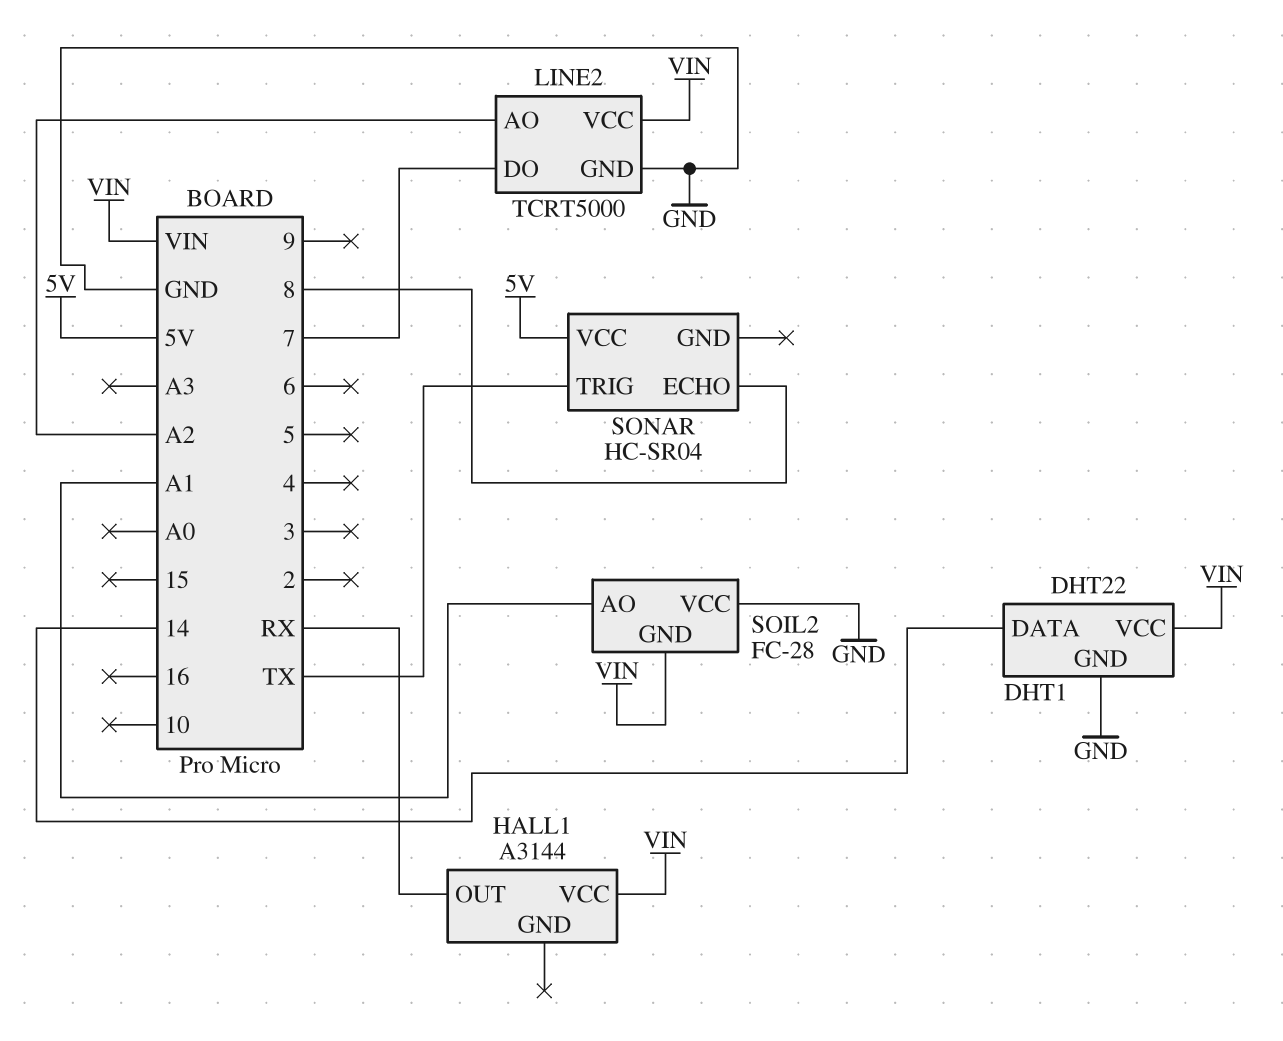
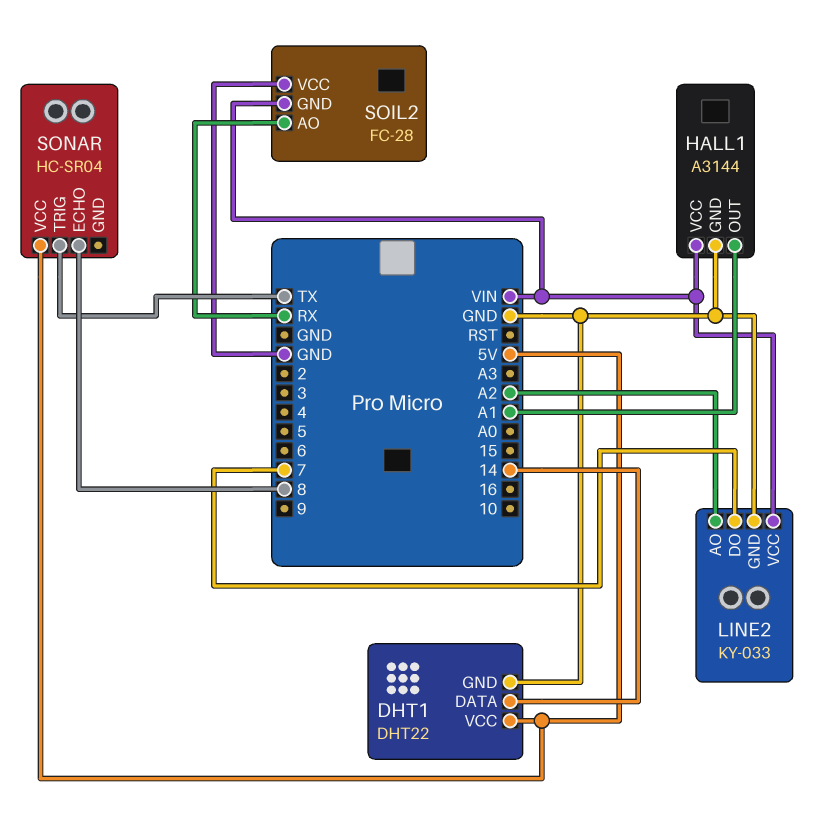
DHT1 pin VCC: VIN -> 5V
HALL1 pin GND: none -> GND
HALL1 pin OUT: RX -> A1
LINE2: TCRT5000 -> KY-033
SOIL2 pin AO: A1 -> RX

